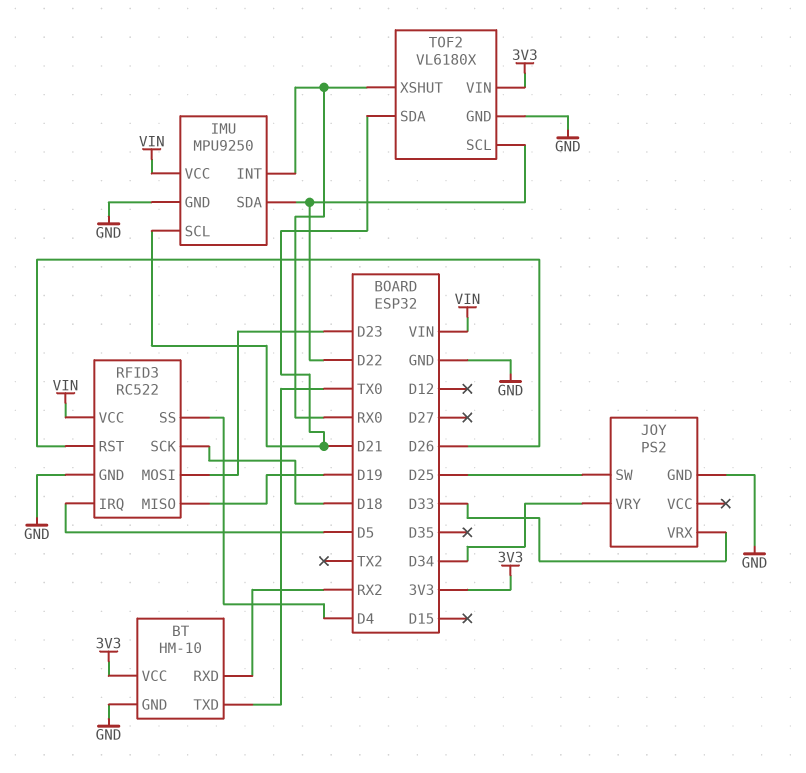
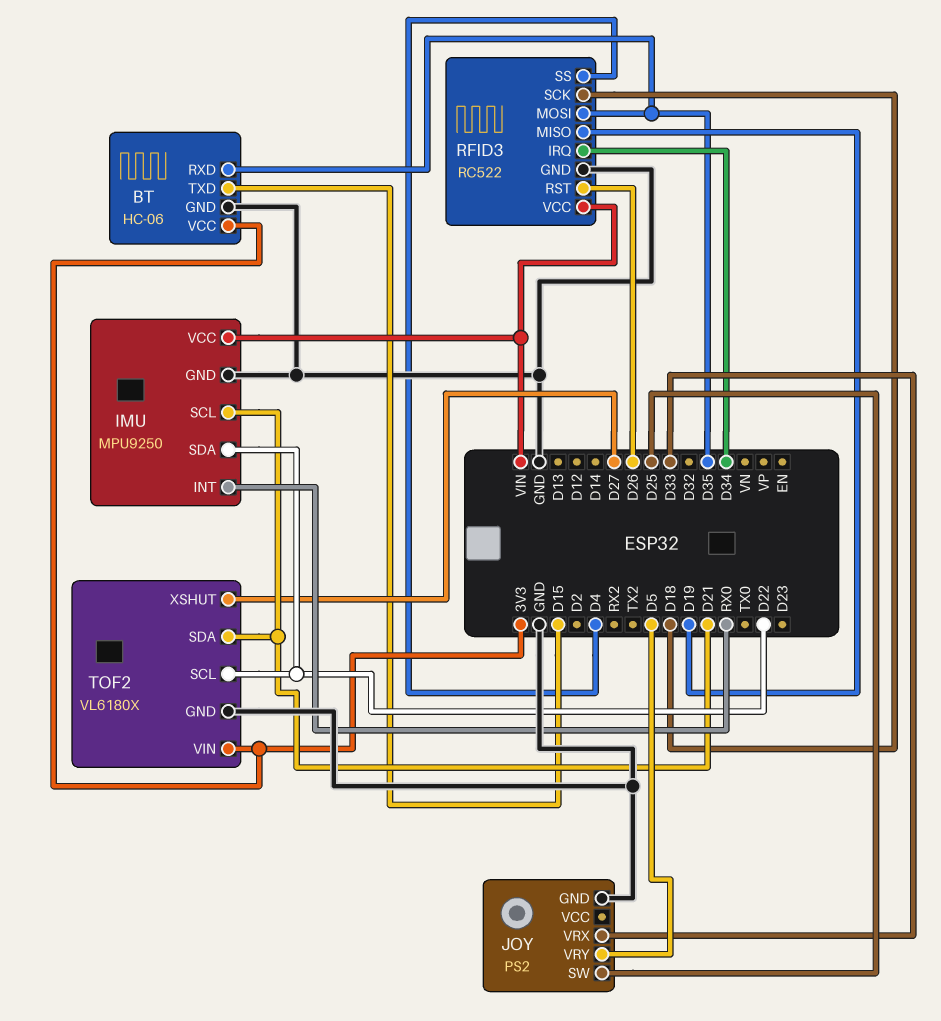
BT: HM-10 -> HC-06
BT pin RXD: RX2 -> D35
BT pin TXD: TX0 -> D15
JOY pin VRY: D34 -> D5
RFID3 pin IRQ: D5 -> D34
RFID3 pin MOSI: D23 -> D35
TOF2 pin XSHUT: RX0 -> D27

